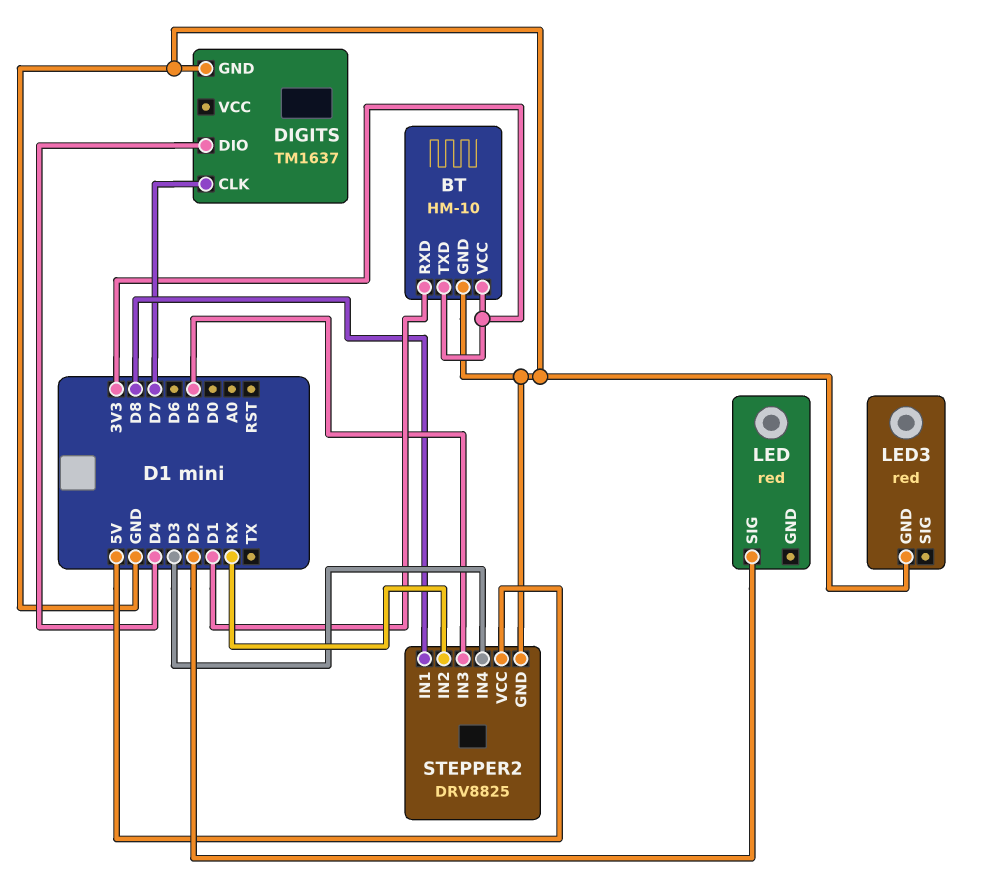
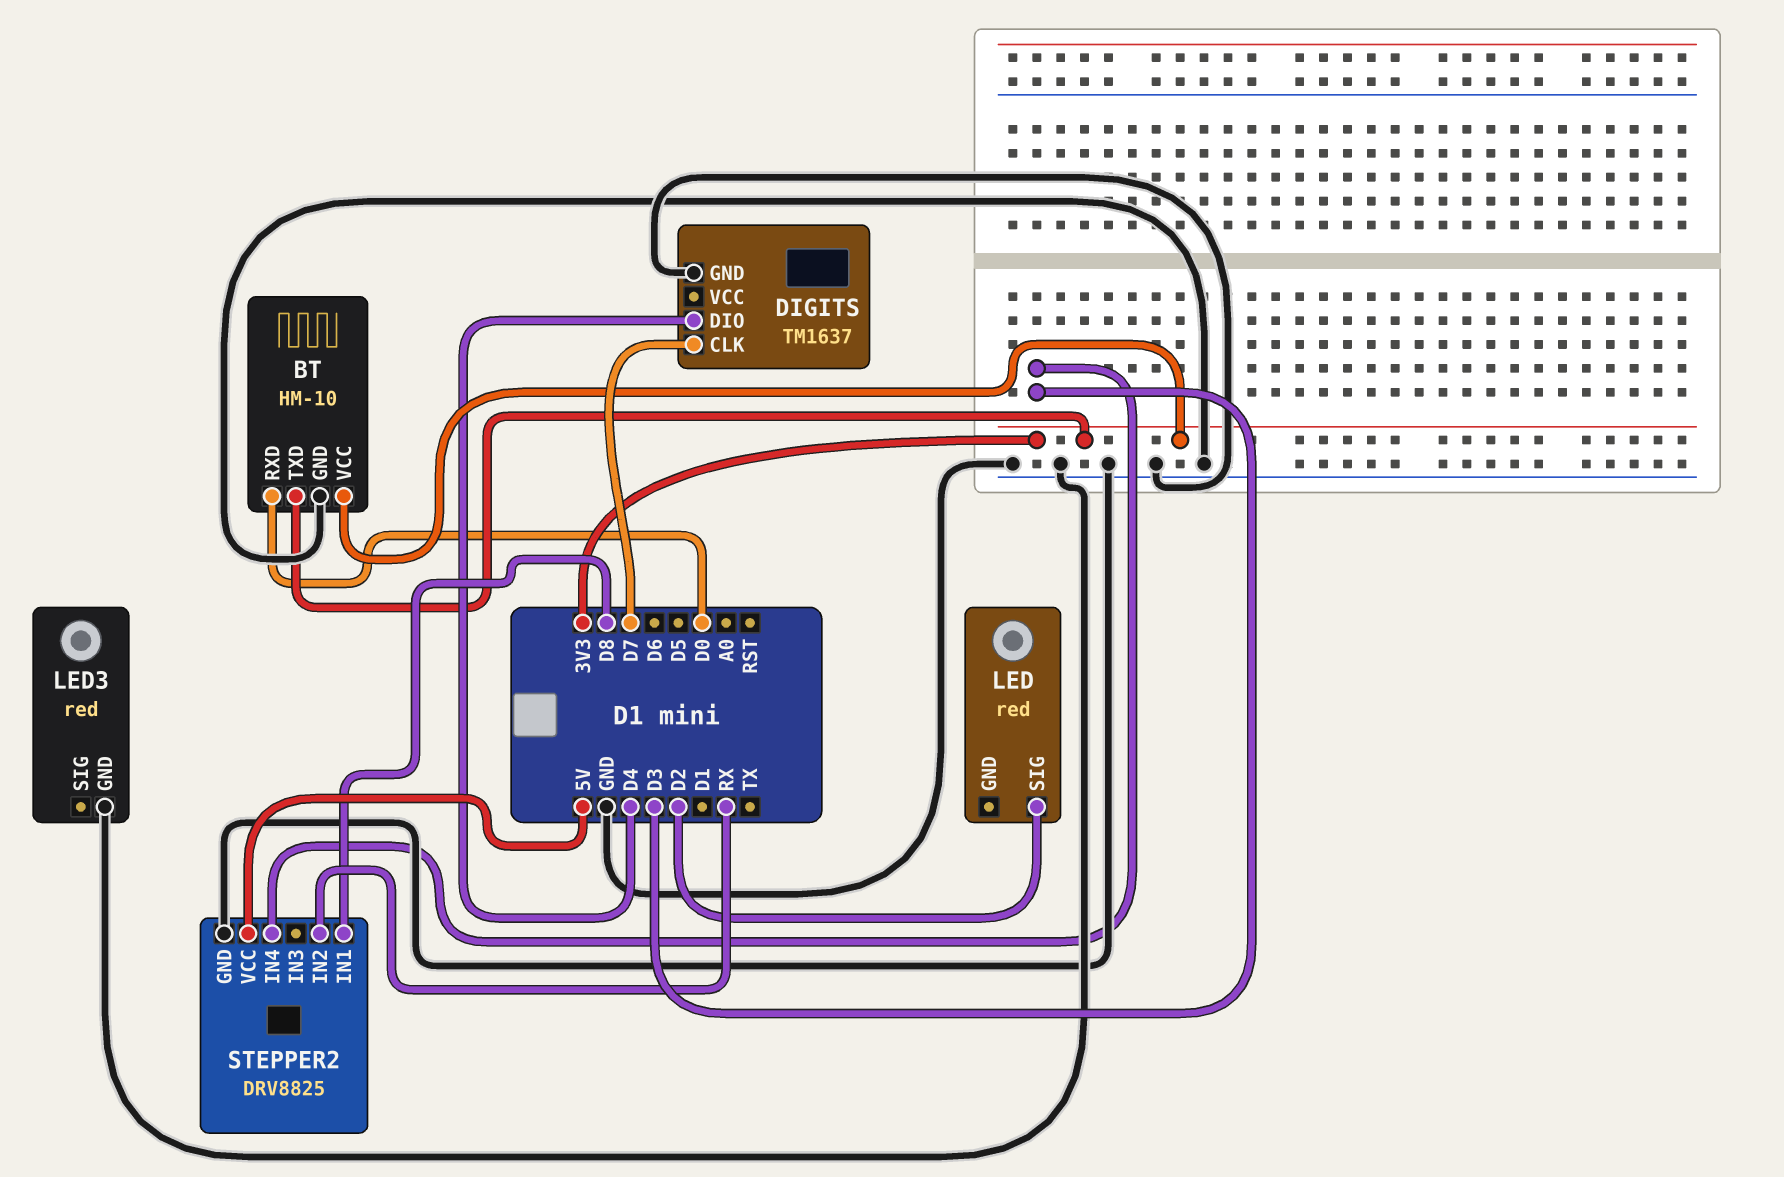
BT pin RXD: D1 -> D0
STEPPER2 pin IN3: D5 -> none

